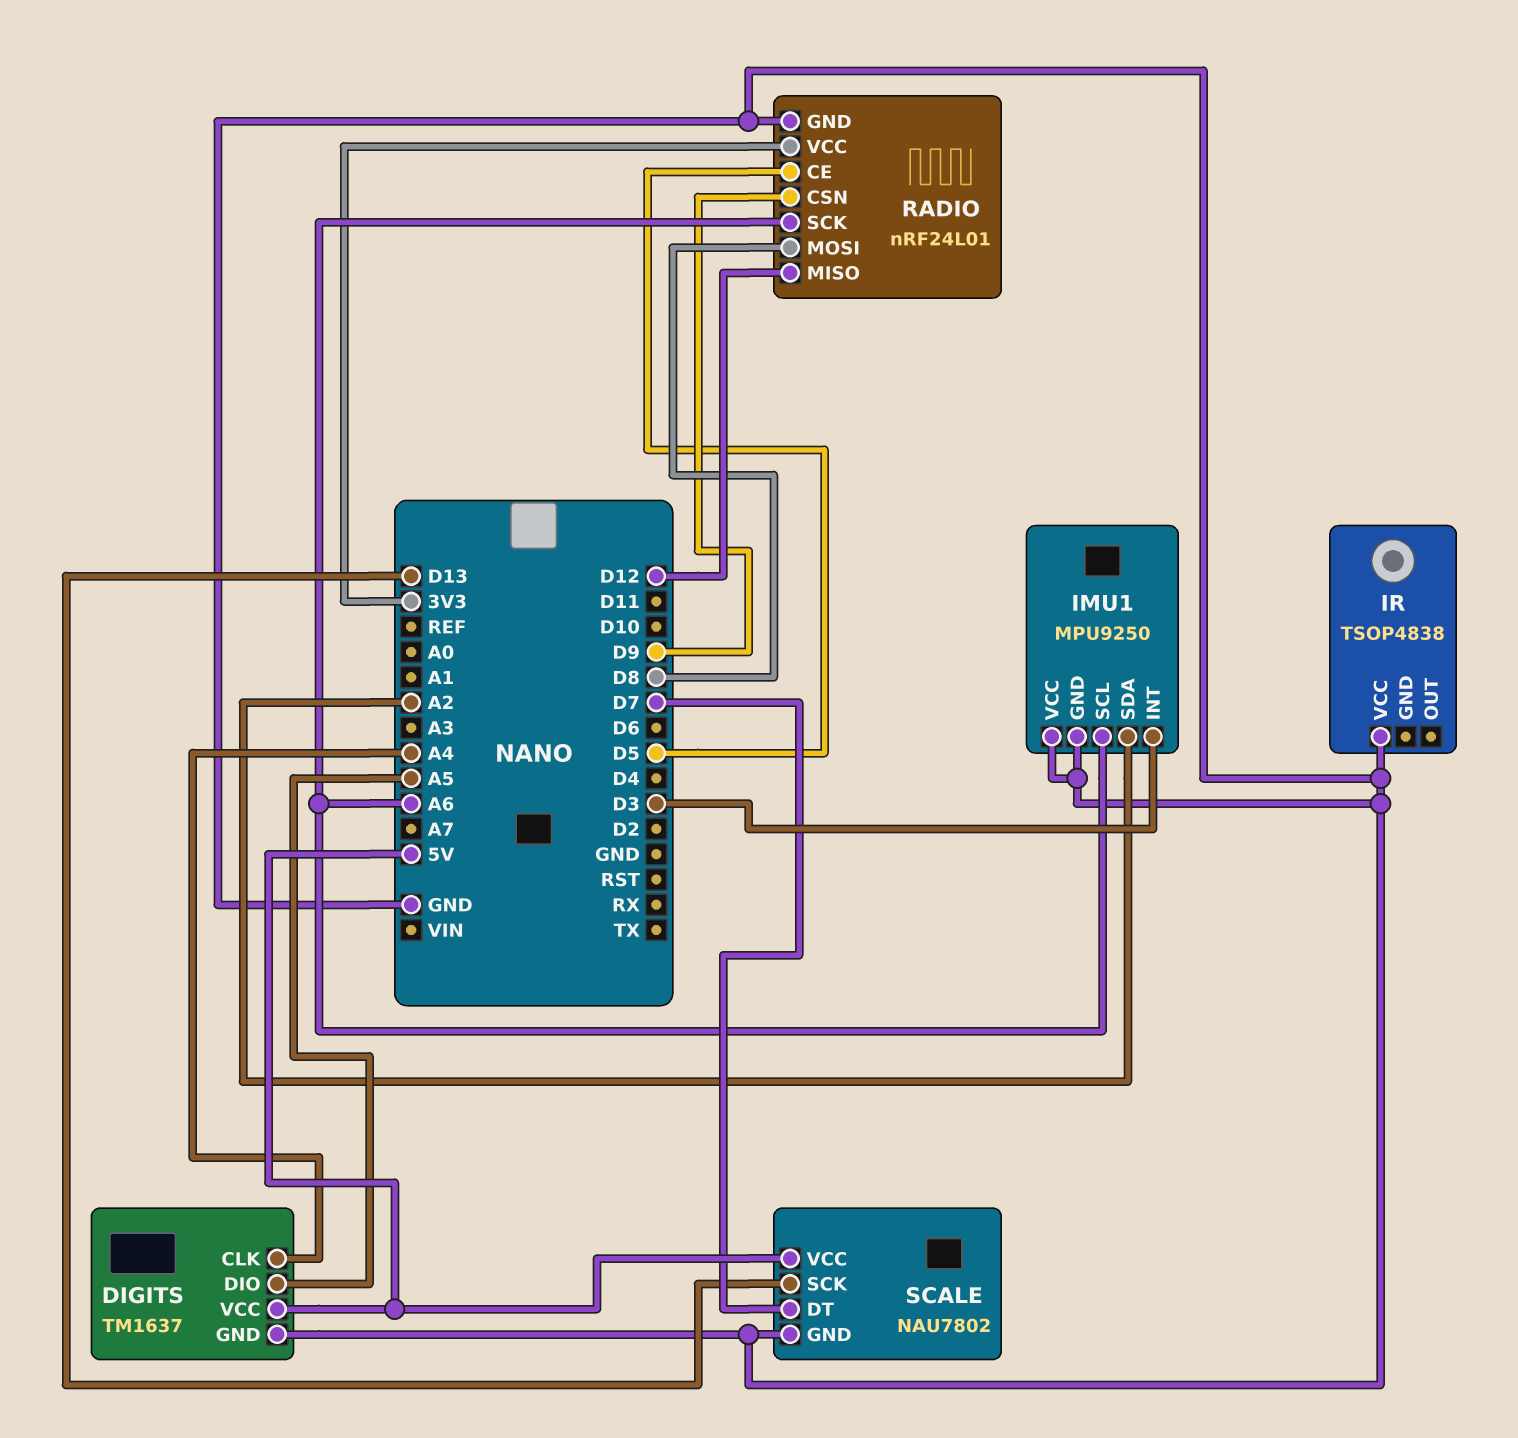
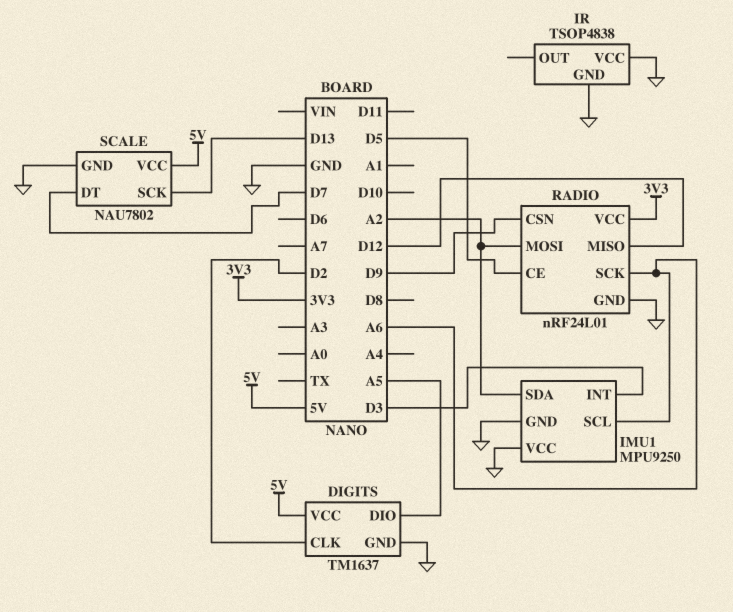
DIGITS pin CLK: A4 -> D2
IR pin GND: none -> GND
RADIO pin MOSI: D8 -> A2

